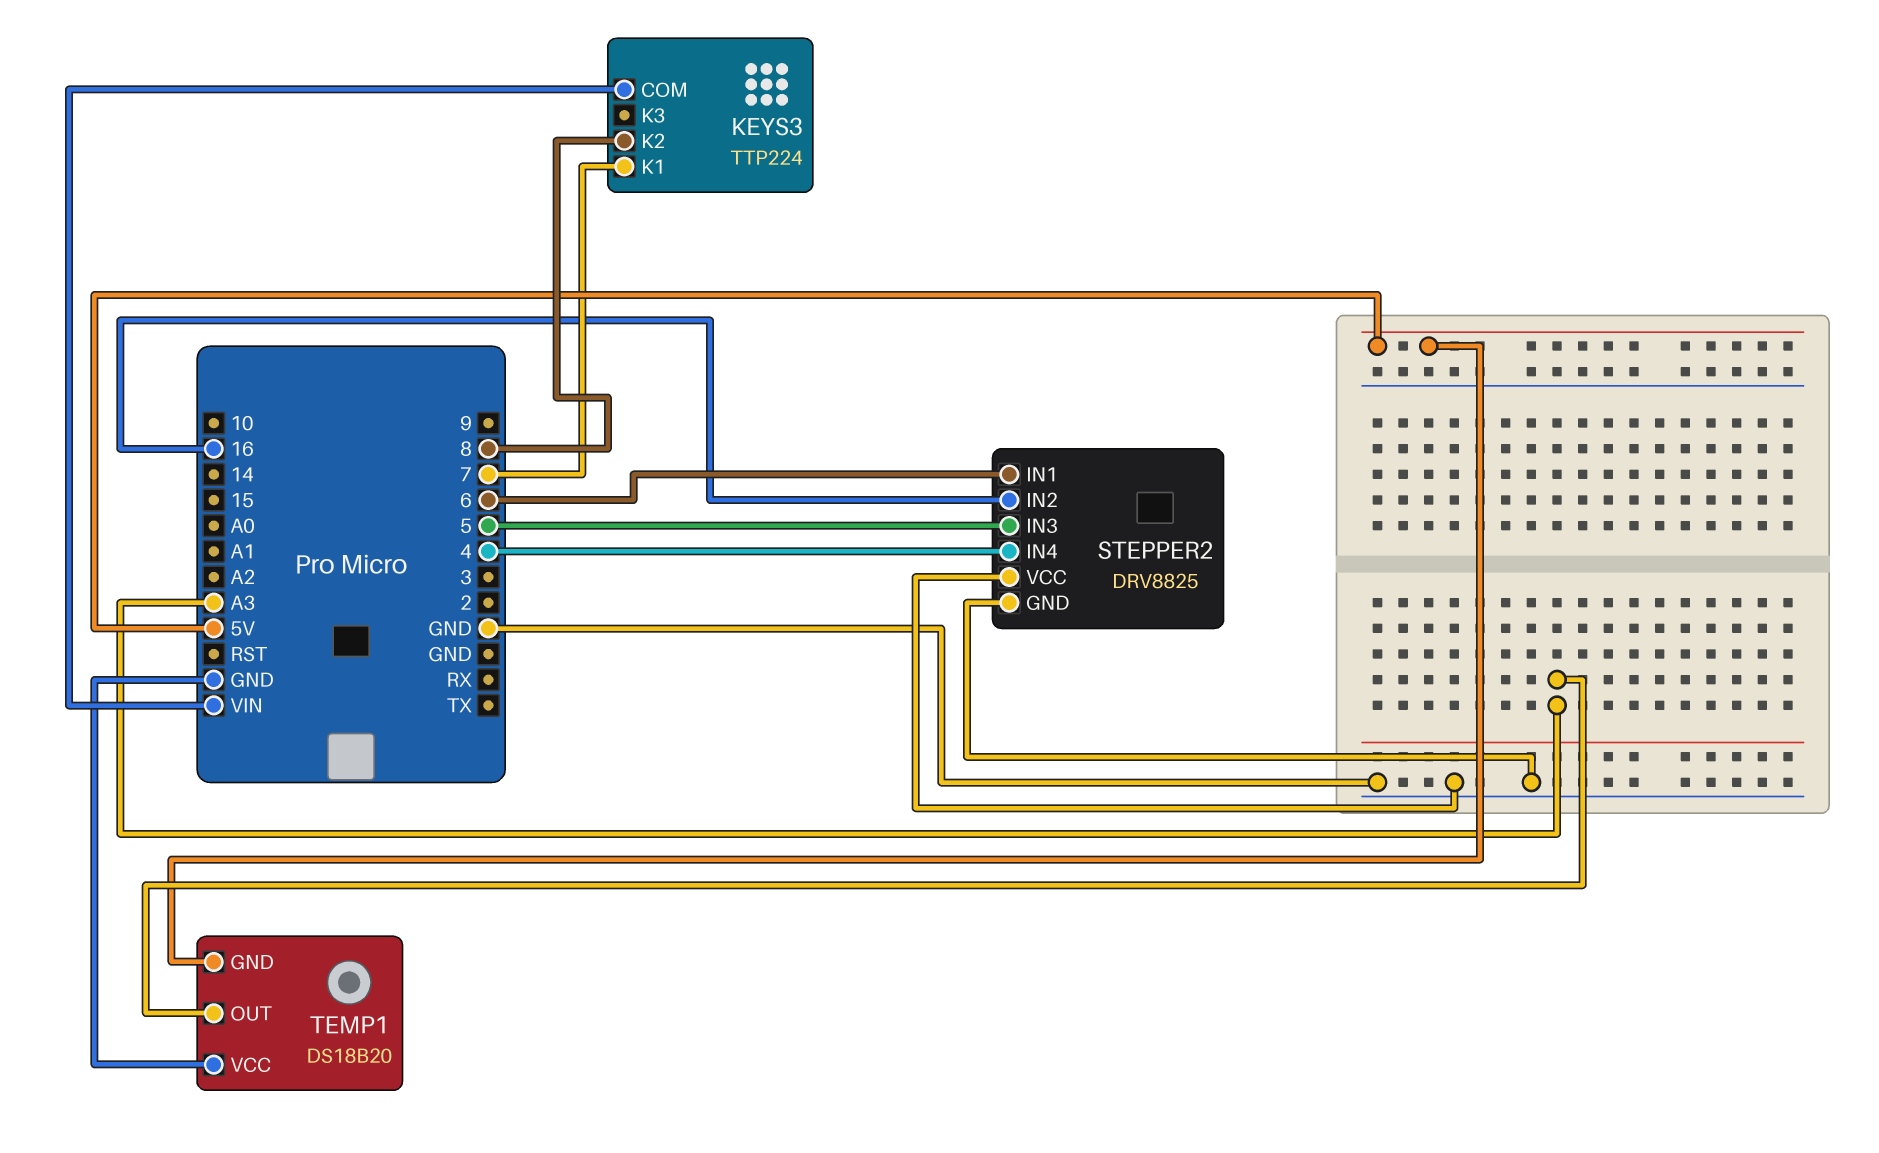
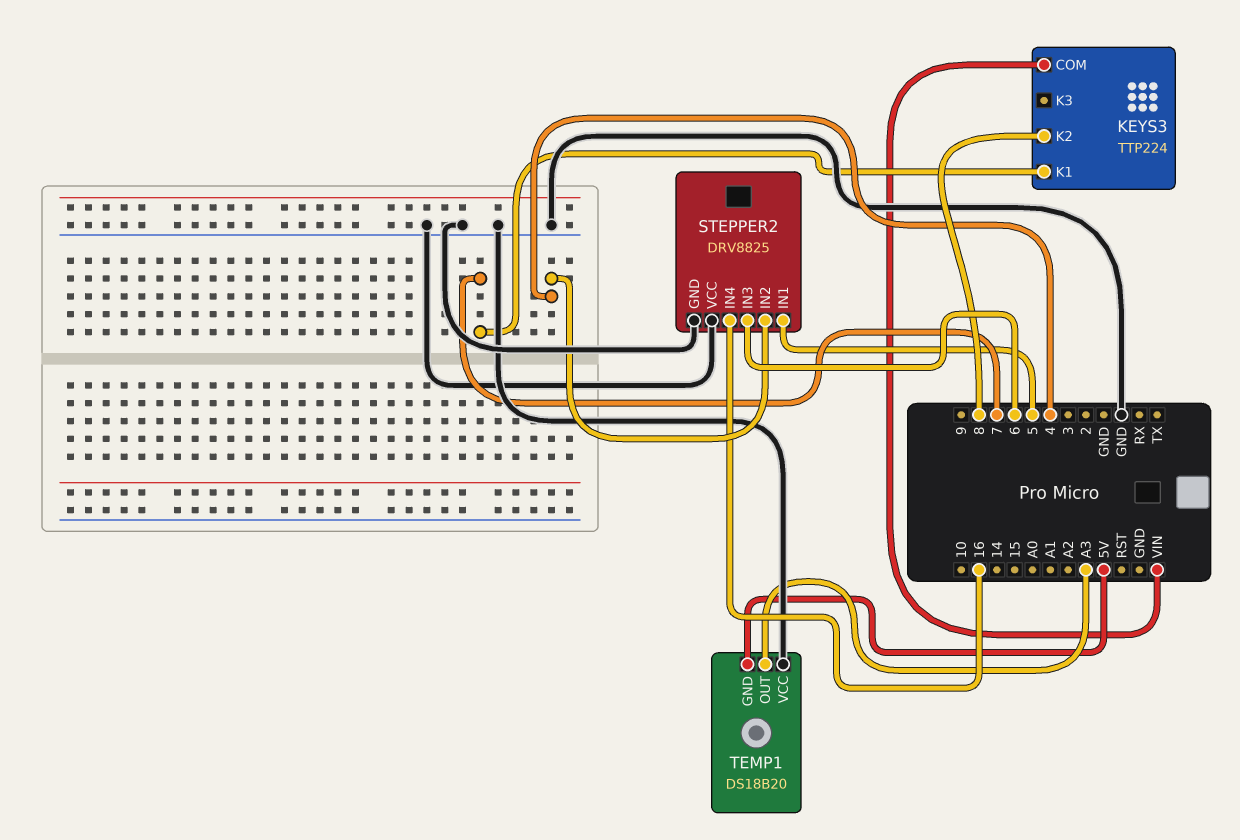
STEPPER2 pin IN1: 6 -> 5
STEPPER2 pin IN2: 16 -> 4
STEPPER2 pin IN3: 5 -> 6
STEPPER2 pin IN4: 4 -> 16

